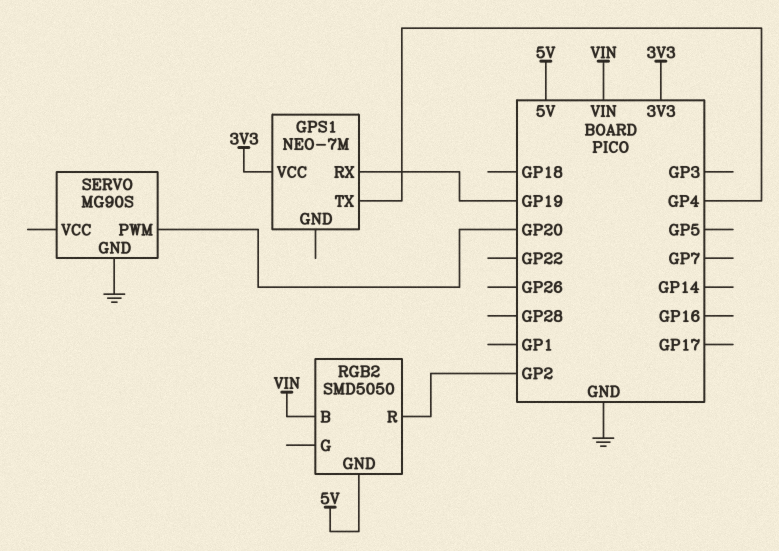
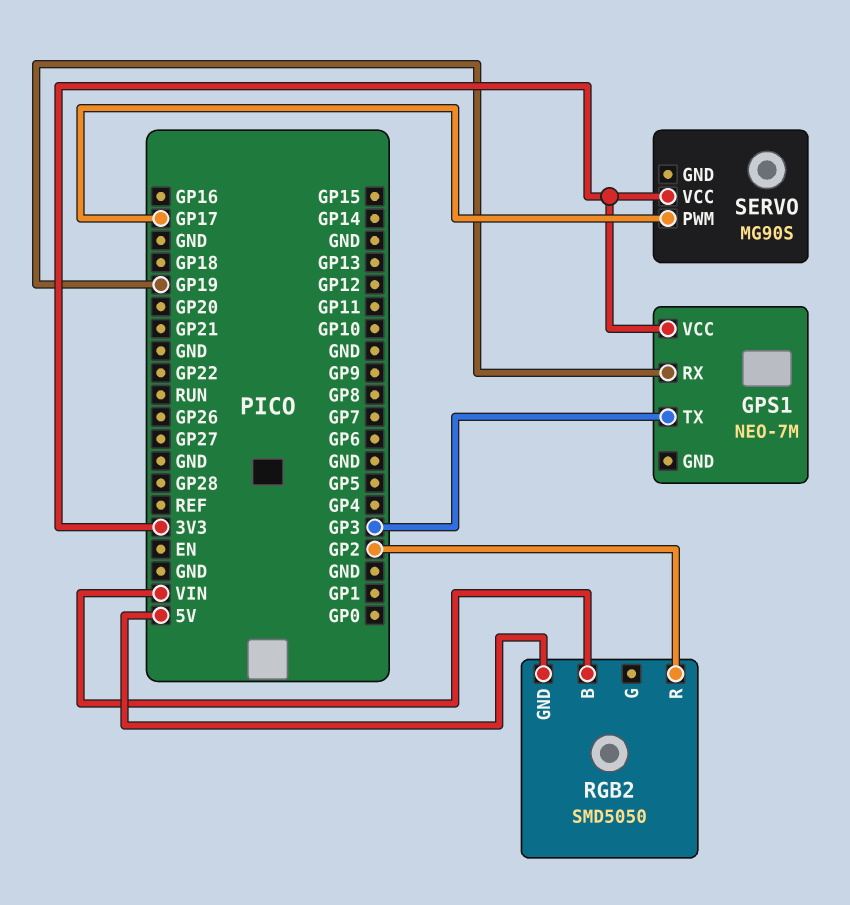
GPS1 pin TX: GP4 -> GP3
SERVO pin GND: GND -> none
SERVO pin PWM: GP20 -> GP17
SERVO pin VCC: none -> 3V3

